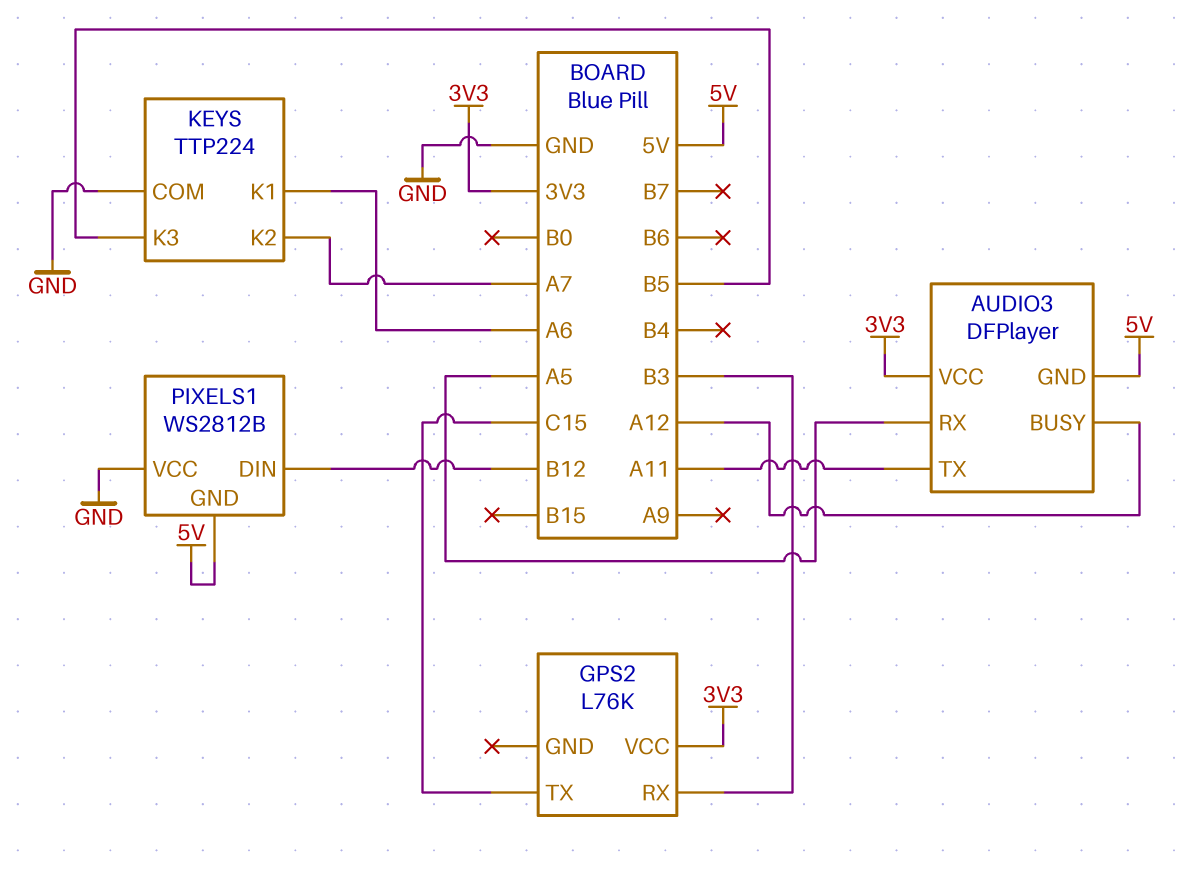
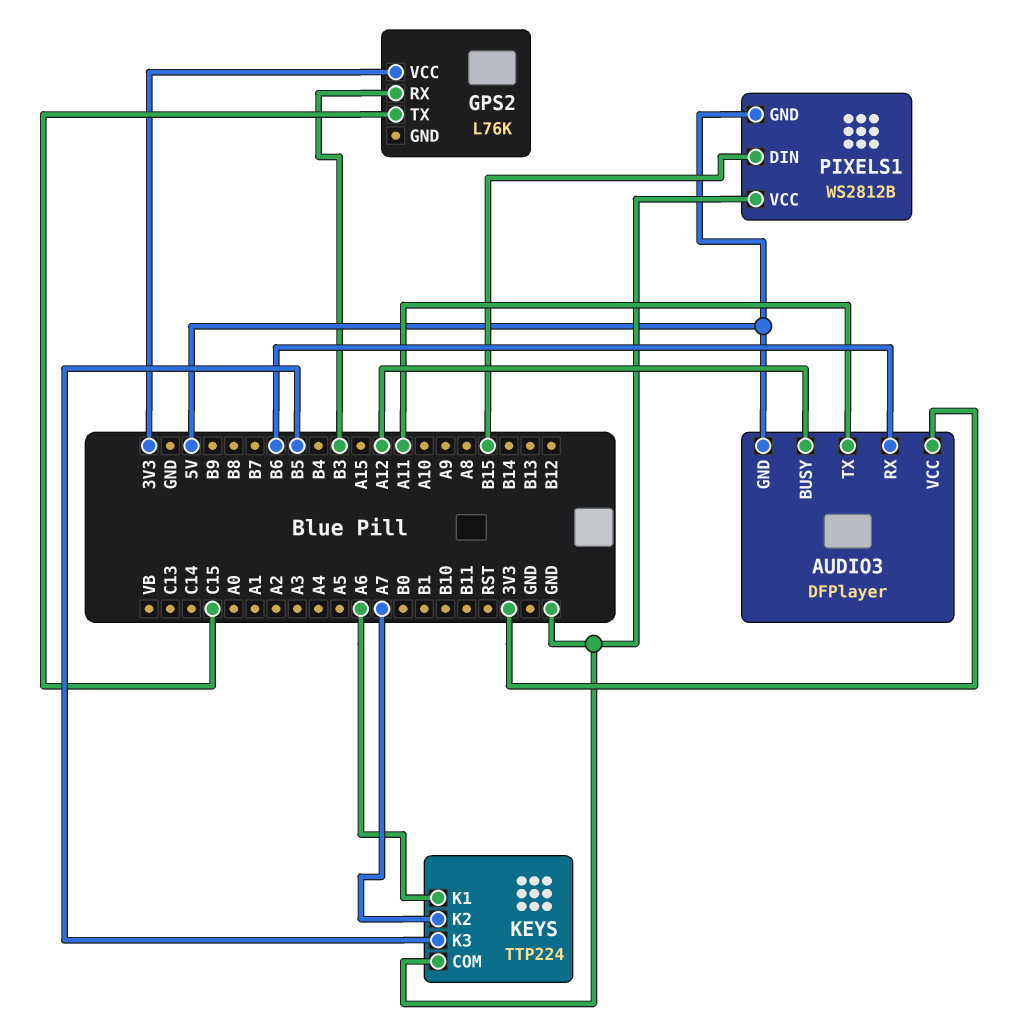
AUDIO3 pin RX: A5 -> B6
PIXELS1 pin DIN: B12 -> B15

